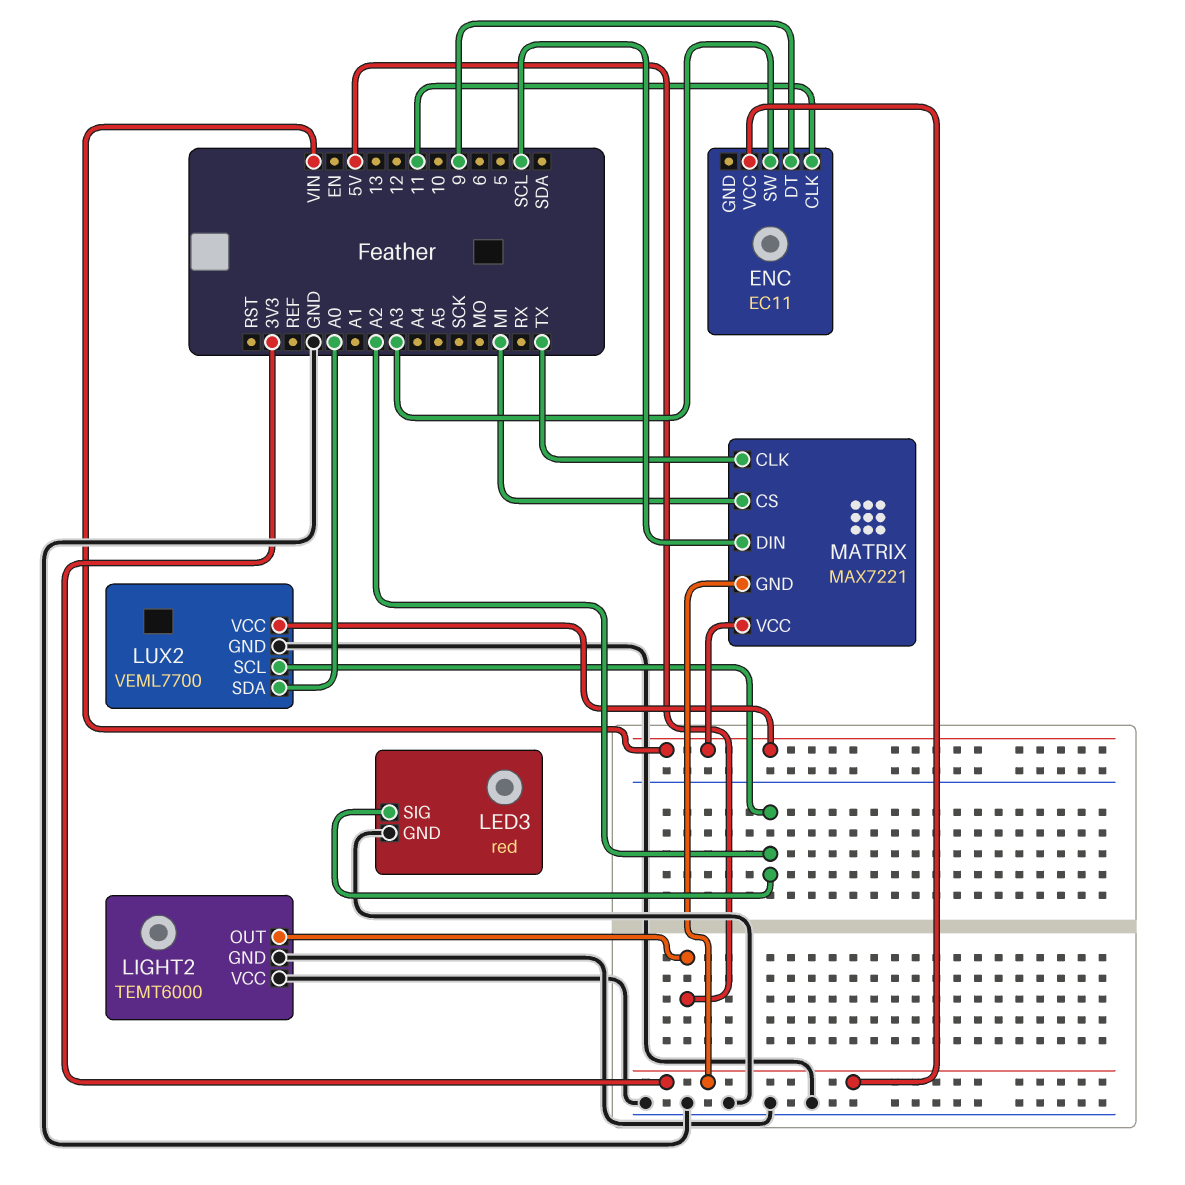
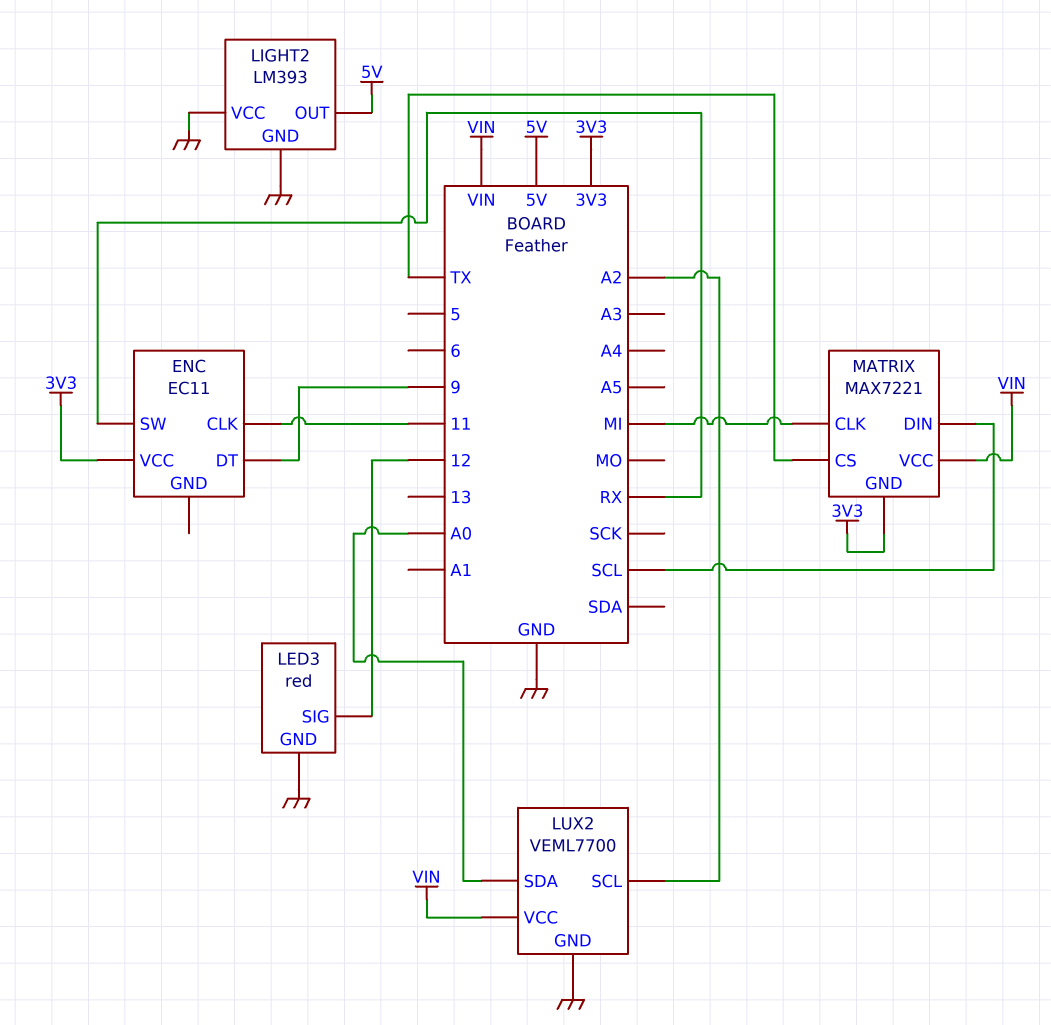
ENC pin SW: A3 -> RX
LED3 pin SIG: A2 -> 12
LIGHT2: TEMT6000 -> LM393
MATRIX pin CLK: TX -> MI
MATRIX pin CS: MI -> TX

